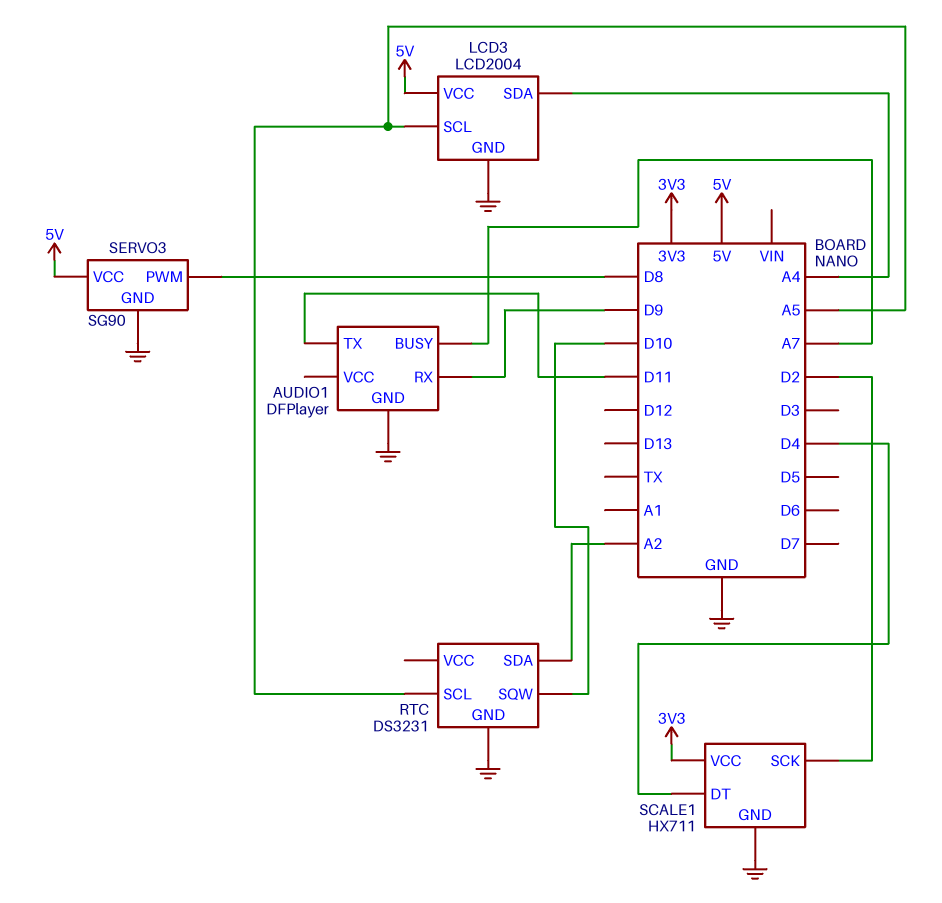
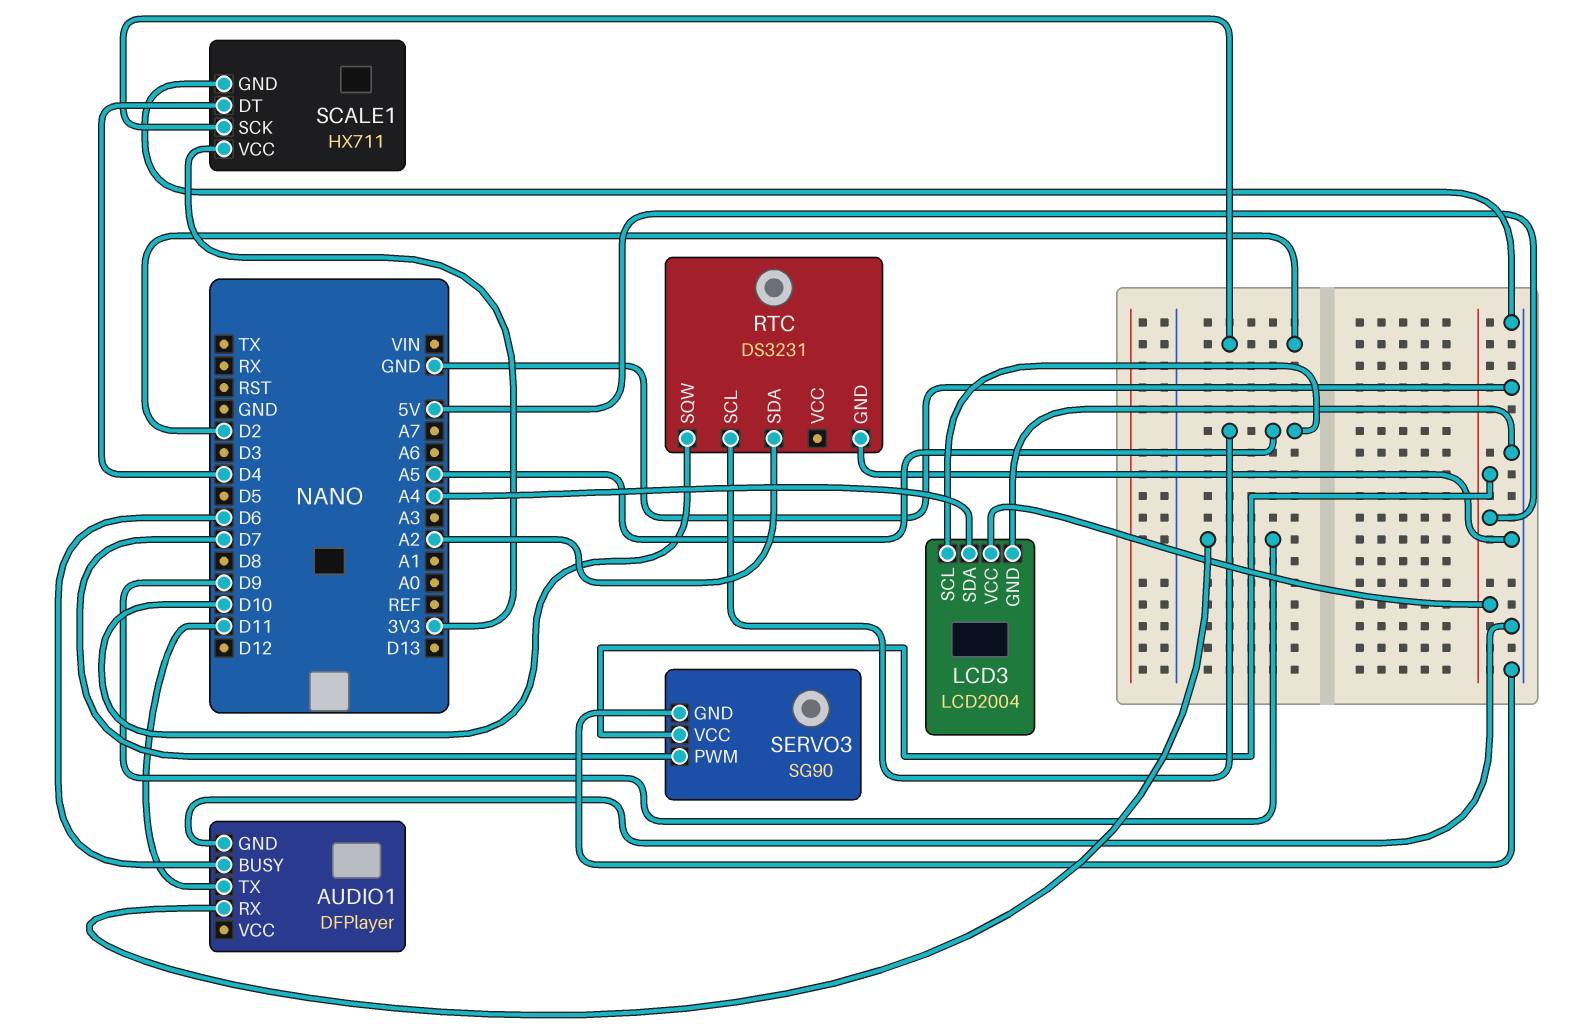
AUDIO1 pin BUSY: A7 -> D6
SERVO3 pin PWM: D8 -> D7

